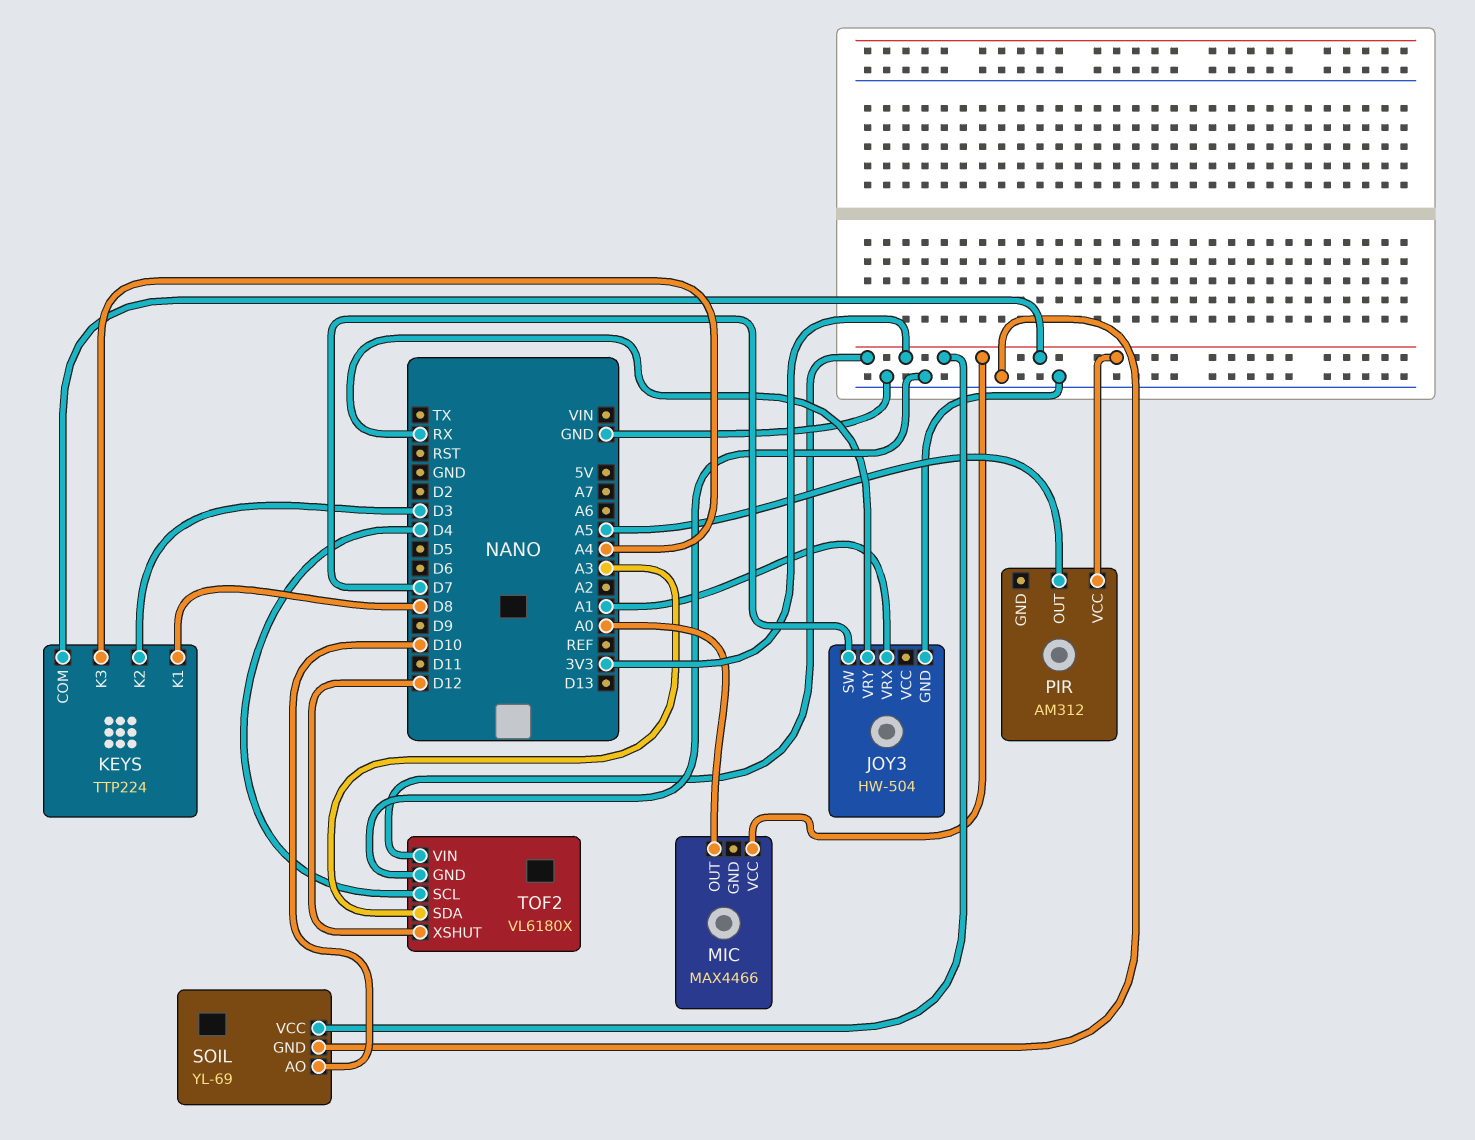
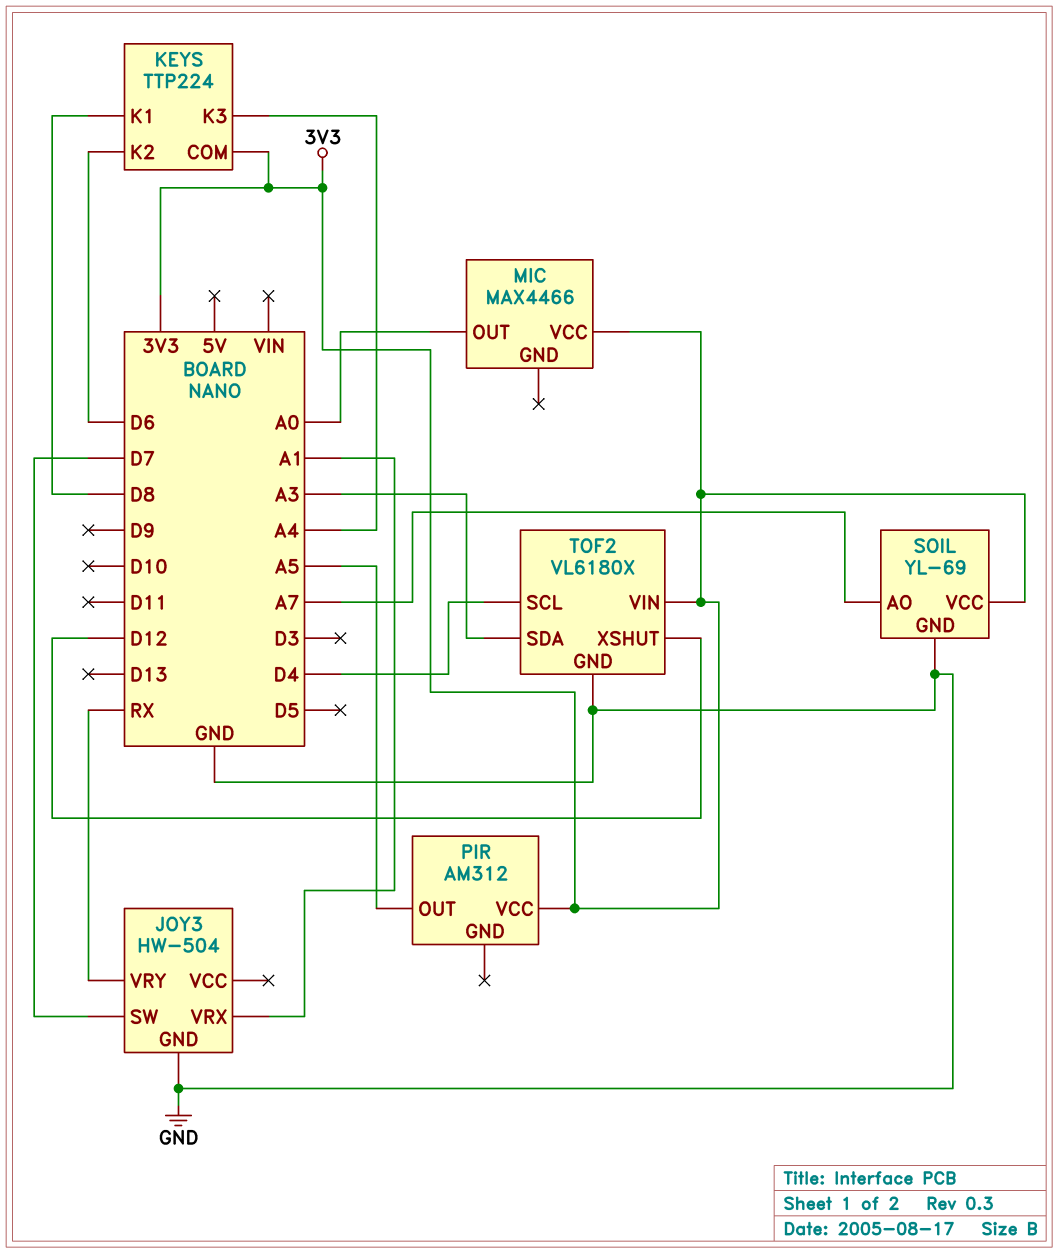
KEYS pin K2: D3 -> D6
SOIL pin AO: D10 -> A7

